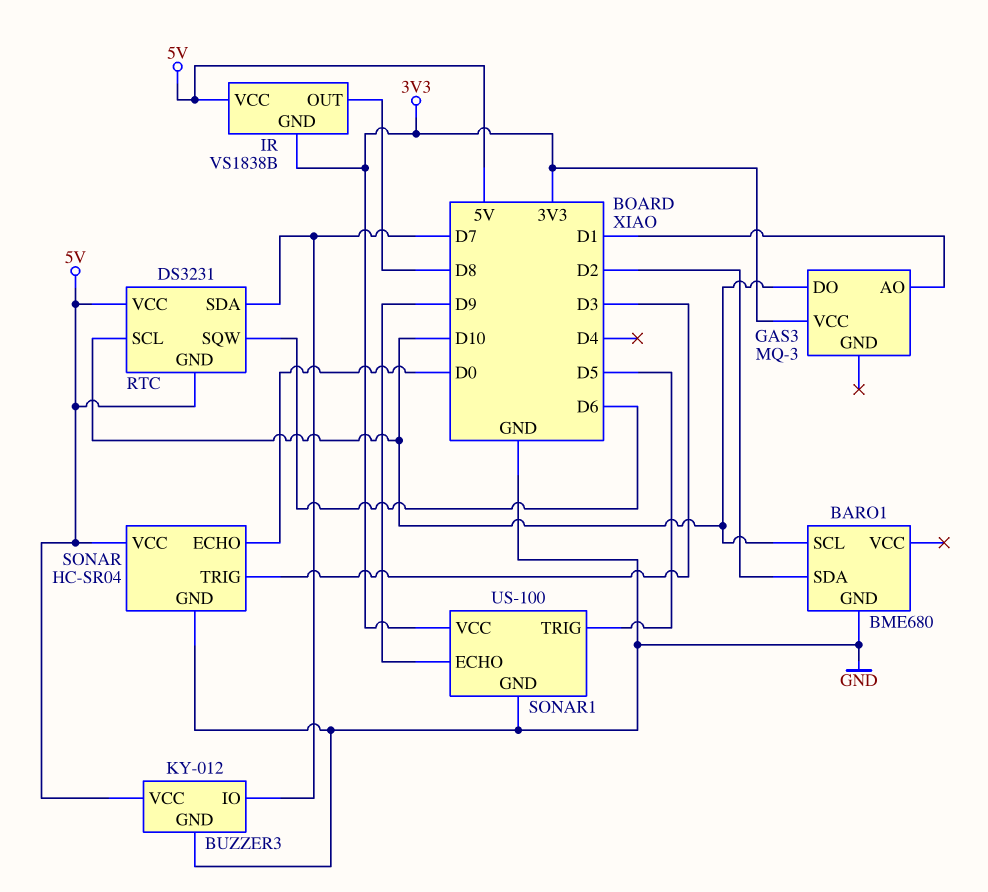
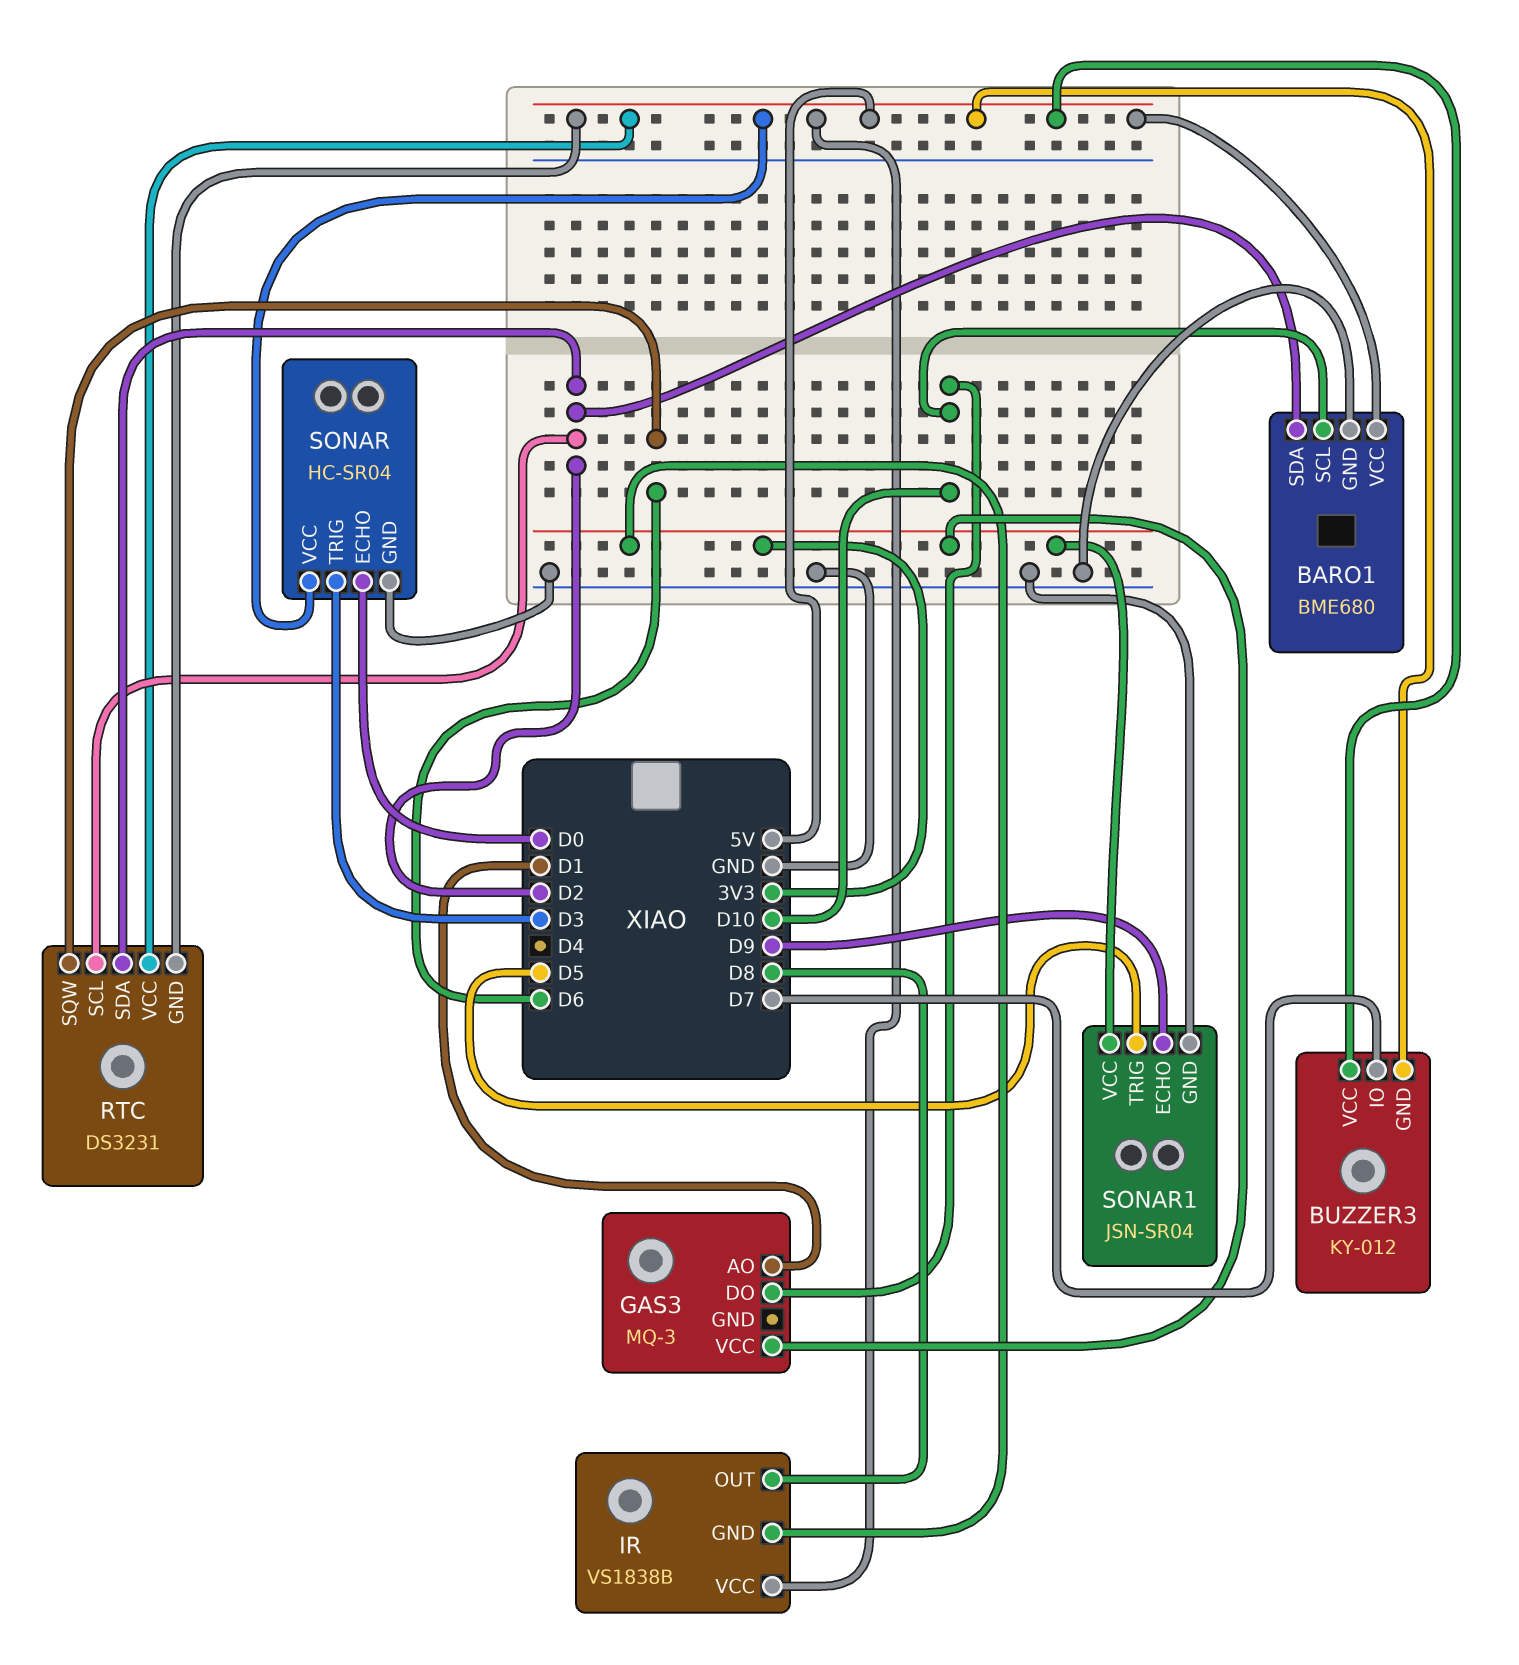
BARO1 pin VCC: none -> 5V
BUZZER3 pin GND: GND -> 5V
RTC pin SCL: D10 -> D2
RTC pin SDA: D7 -> D2
SONAR1: US-100 -> JSN-SR04

